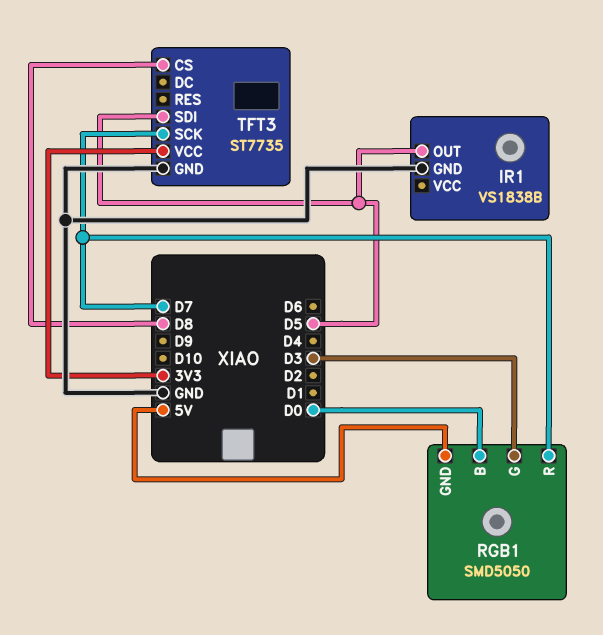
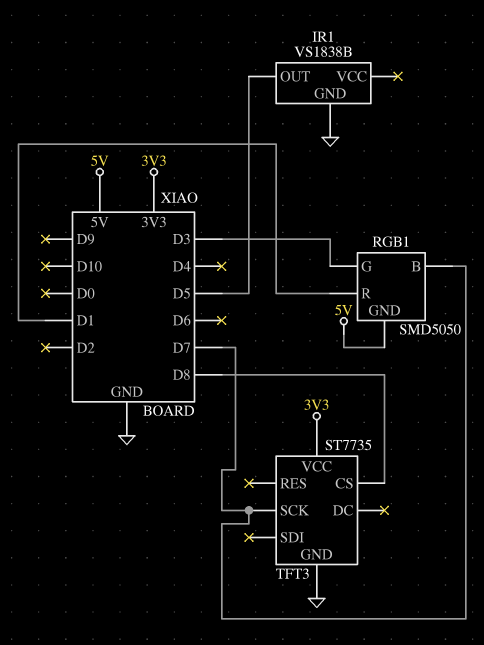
RGB1 pin B: D0 -> D7
RGB1 pin R: D7 -> D1
TFT3 pin SDI: D5 -> none

